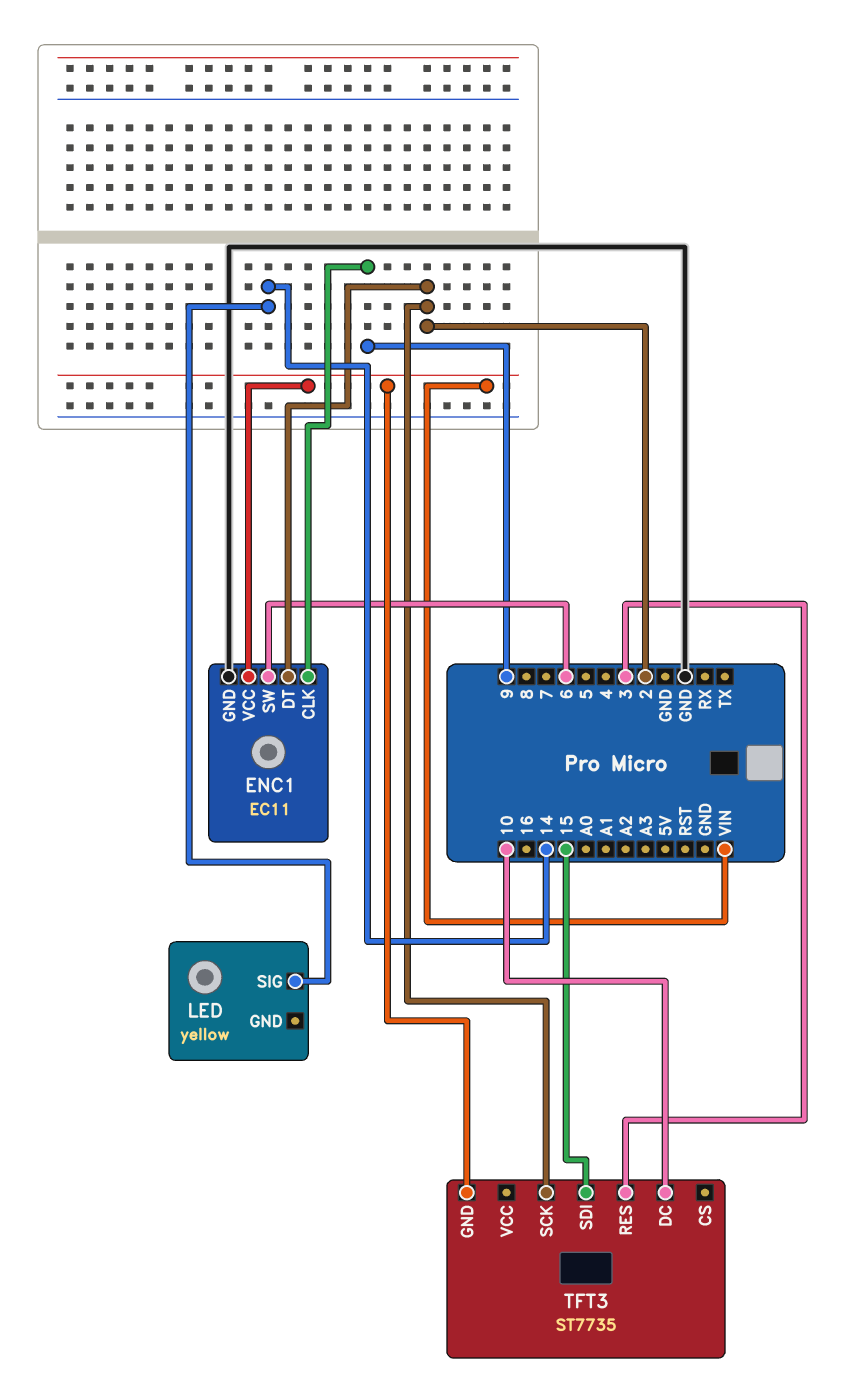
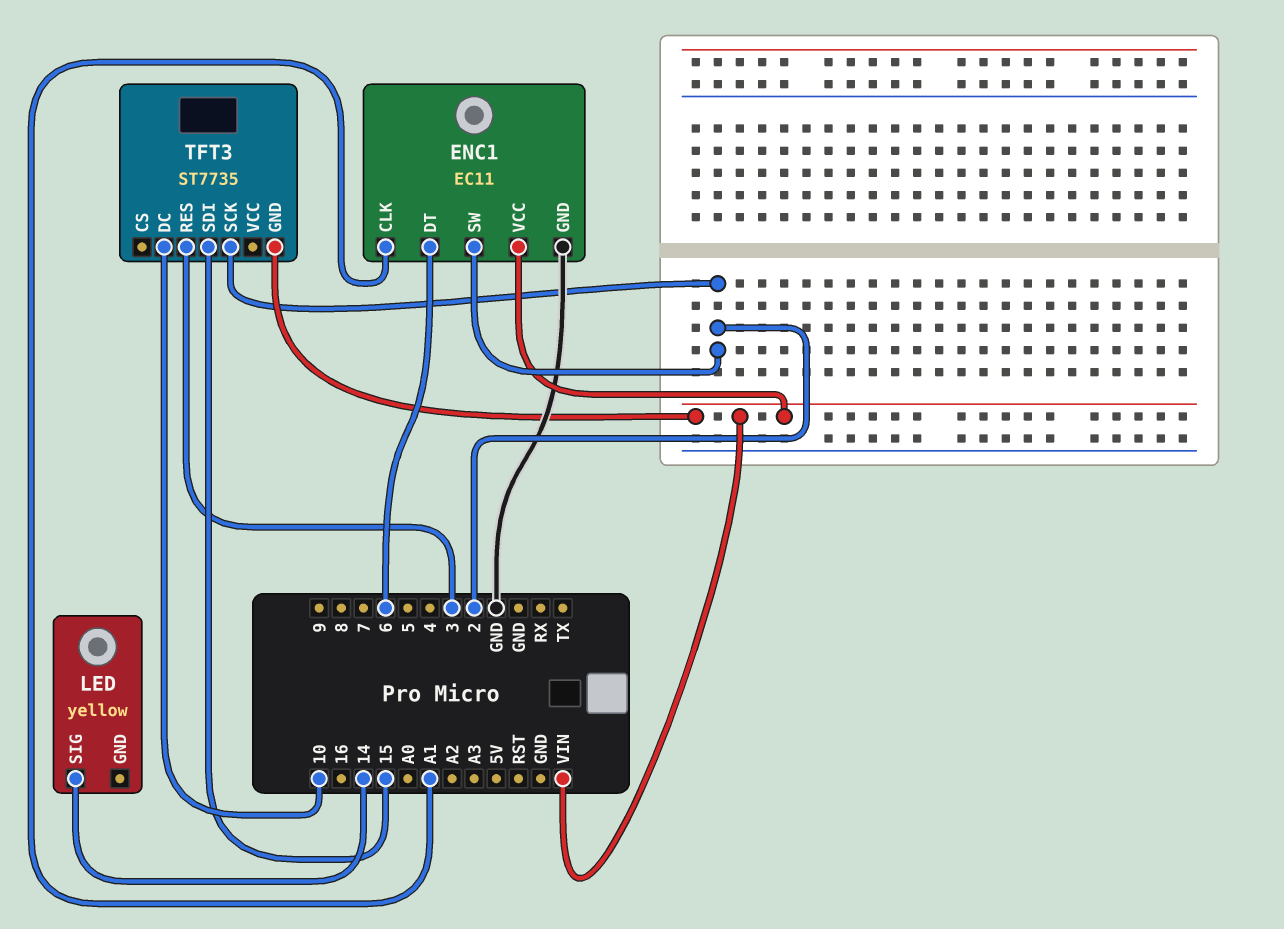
ENC1 pin CLK: 9 -> A1
ENC1 pin DT: 2 -> 6
ENC1 pin SW: 6 -> 2

